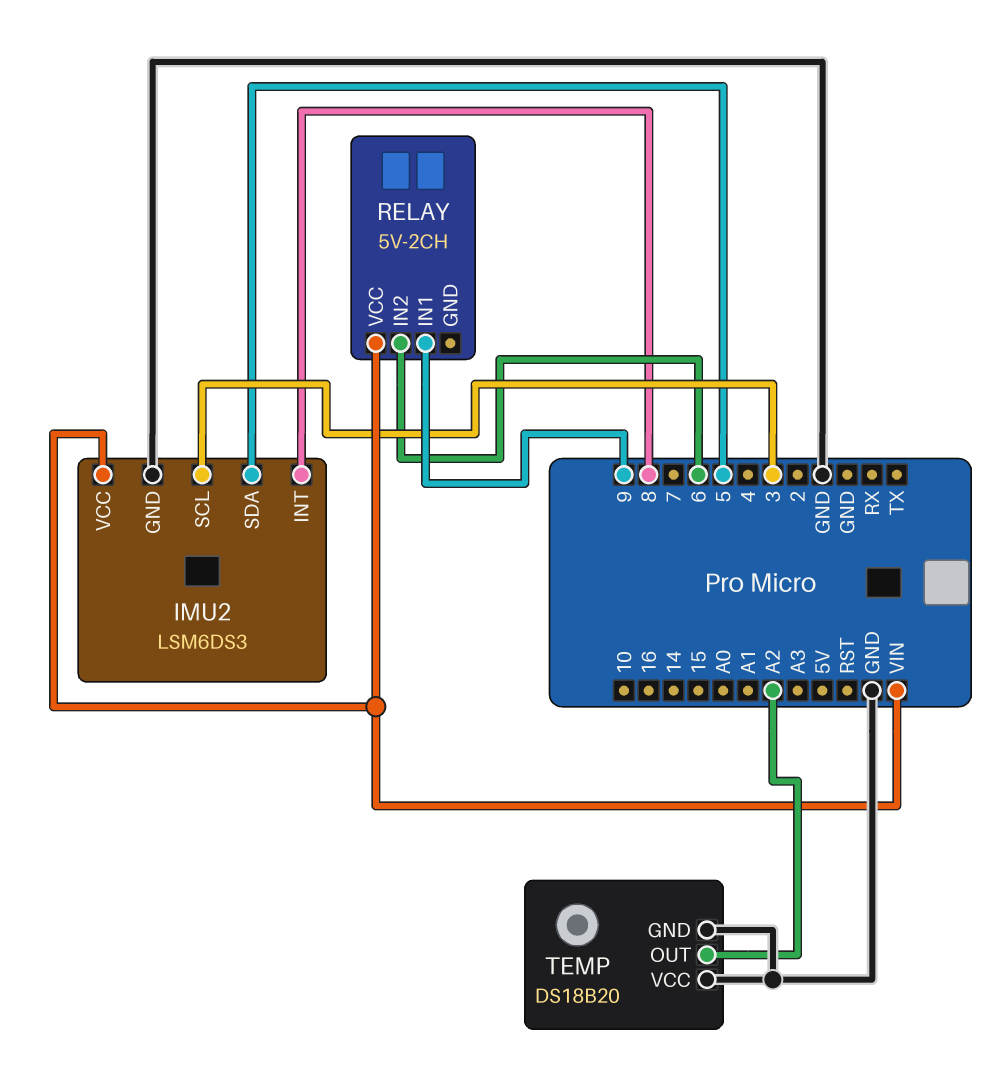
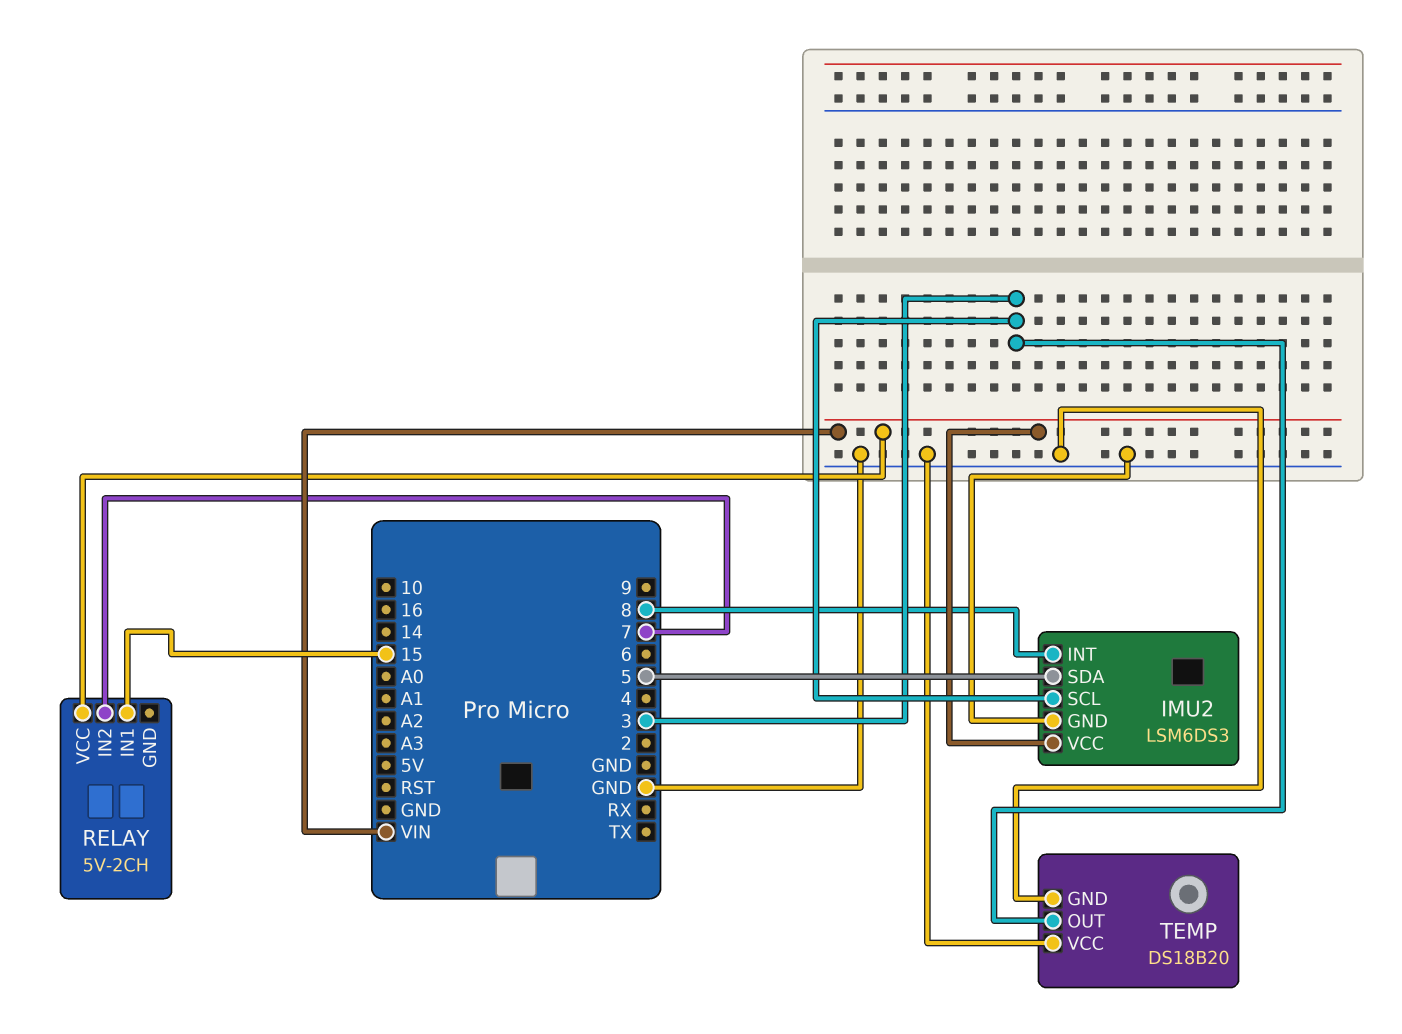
RELAY pin IN1: 9 -> 15
RELAY pin IN2: 6 -> 7
TEMP pin OUT: A2 -> 3

